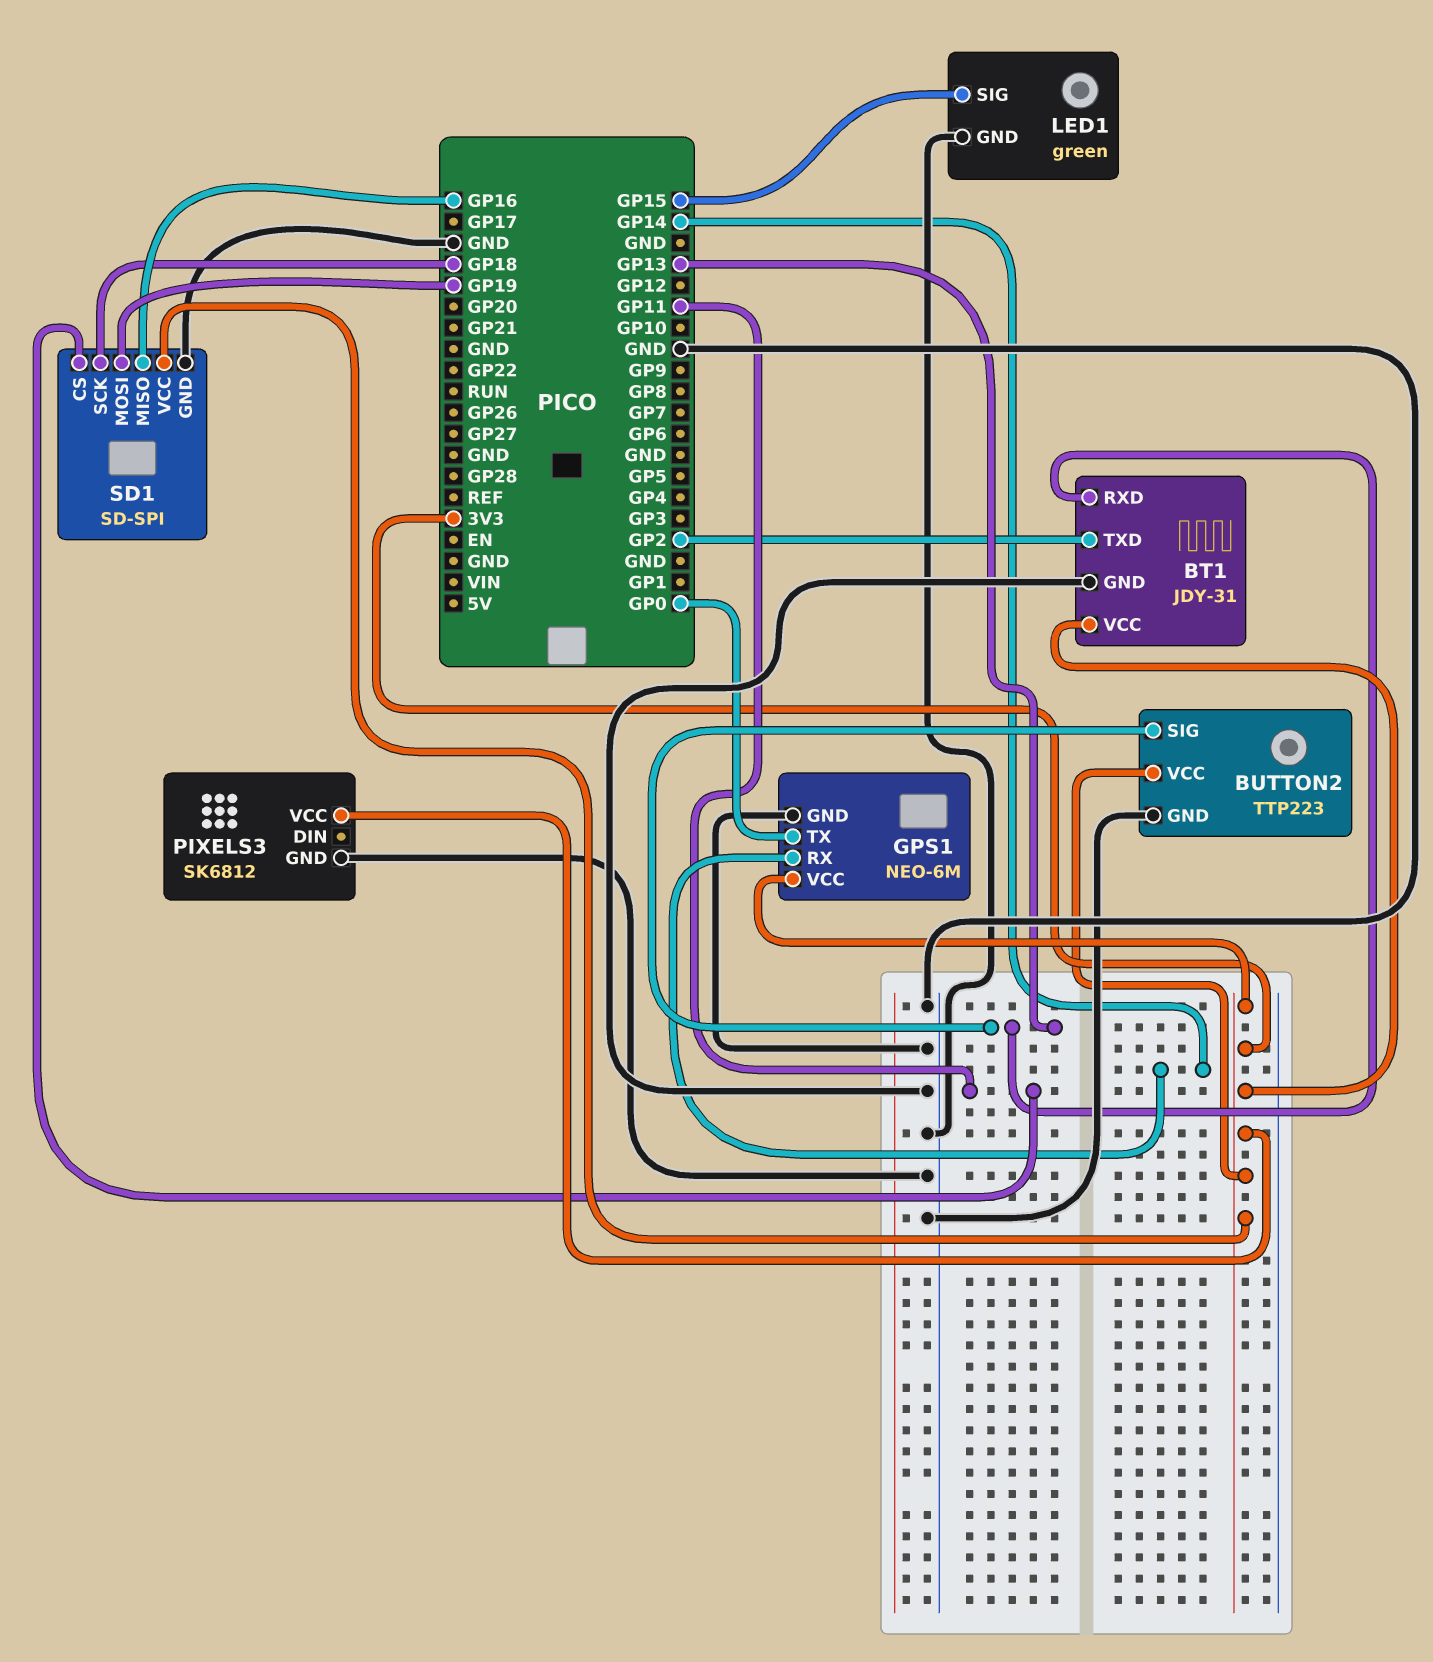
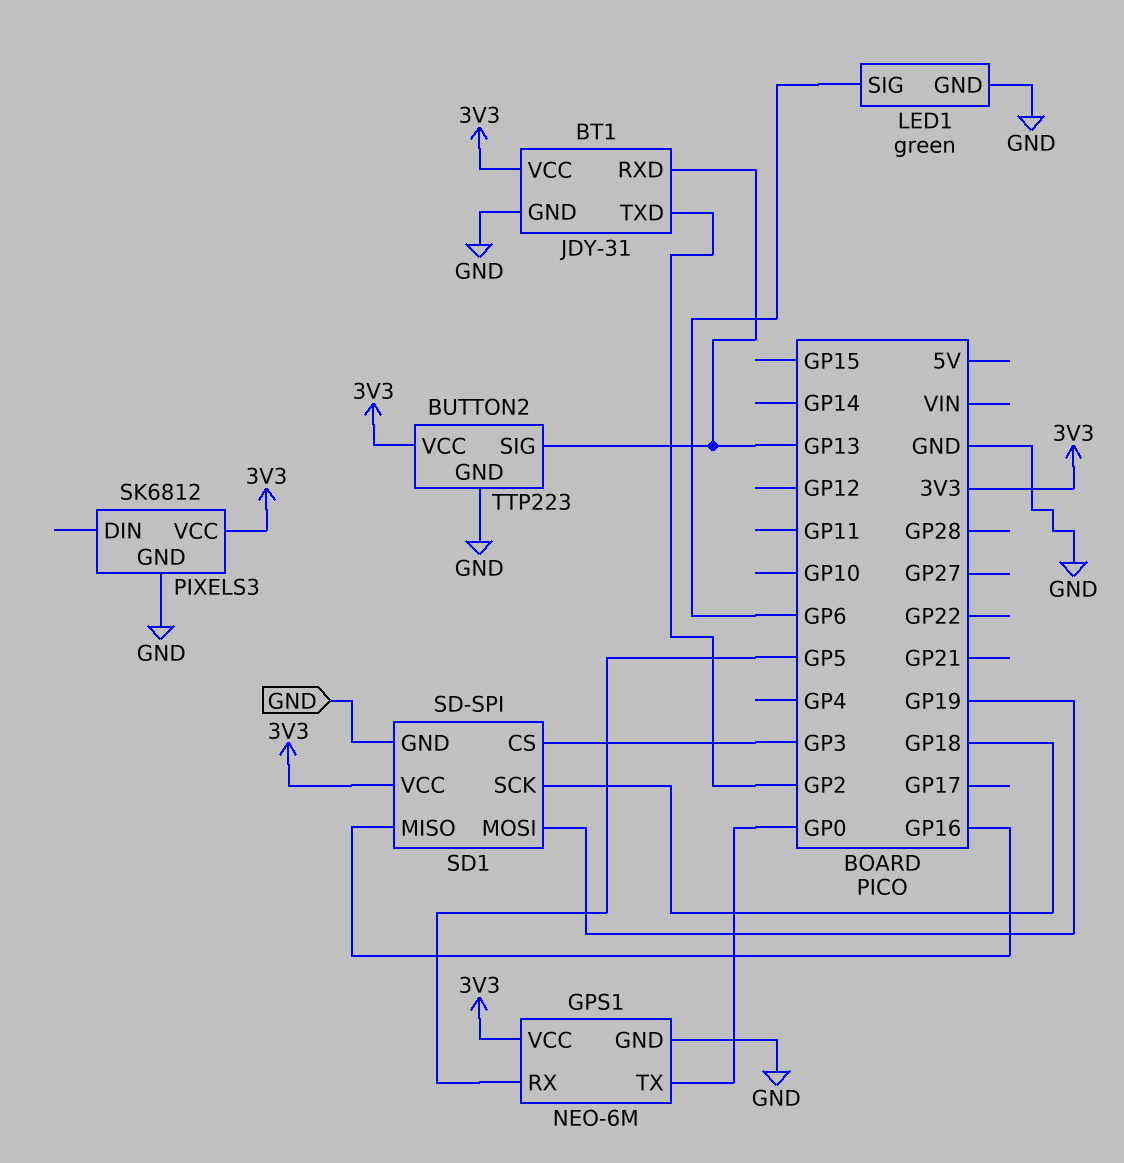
GPS1 pin RX: GP14 -> GP5
LED1 pin SIG: GP15 -> GP6
SD1 pin CS: GP11 -> GP3

